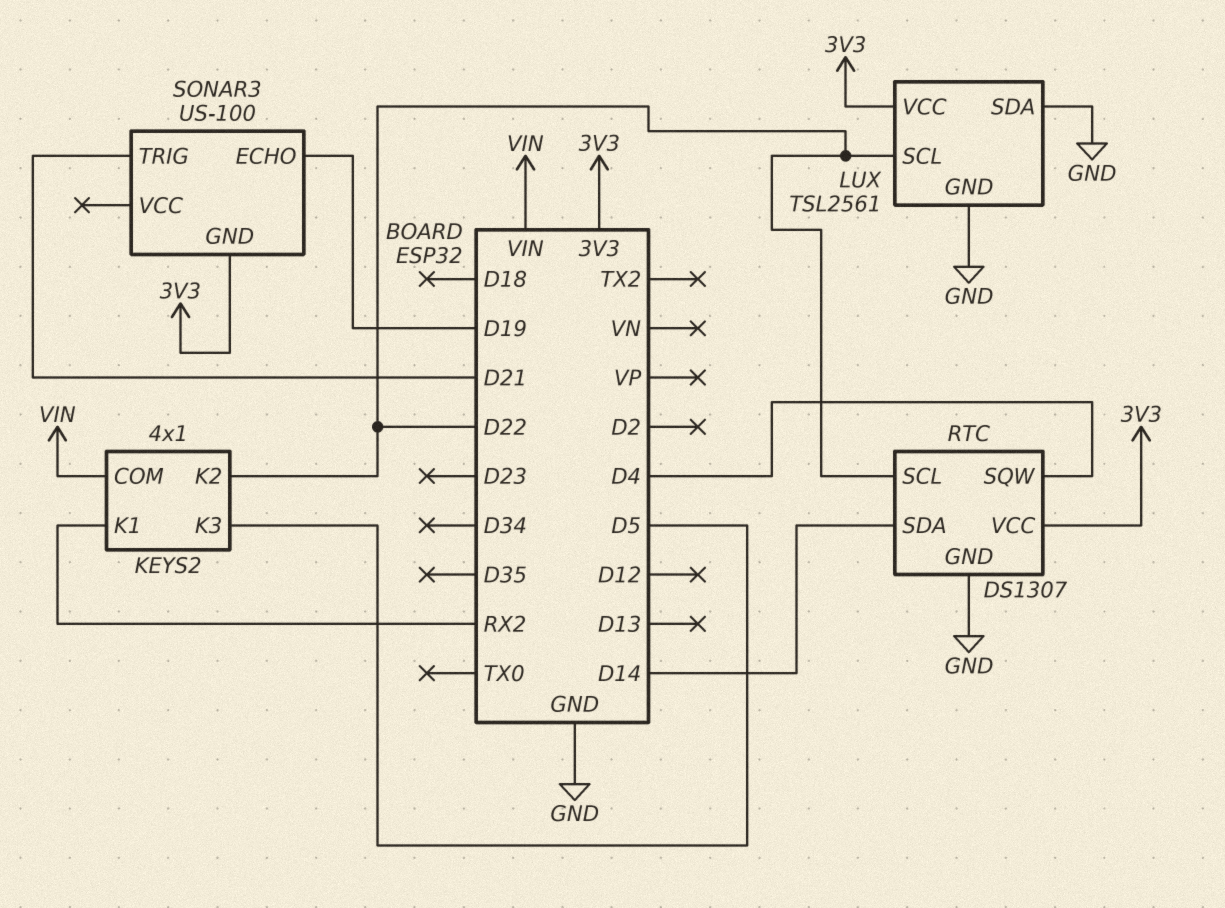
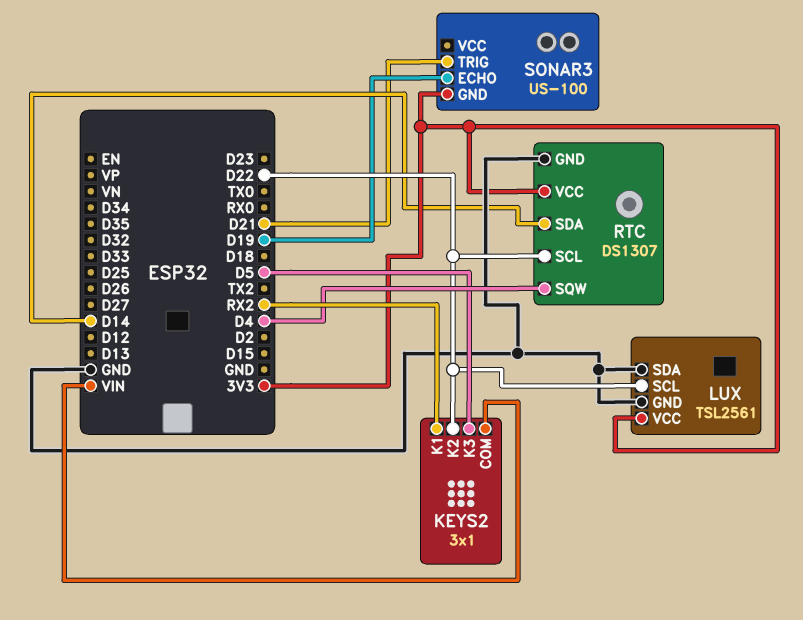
KEYS2: 4x1 -> 3x1

